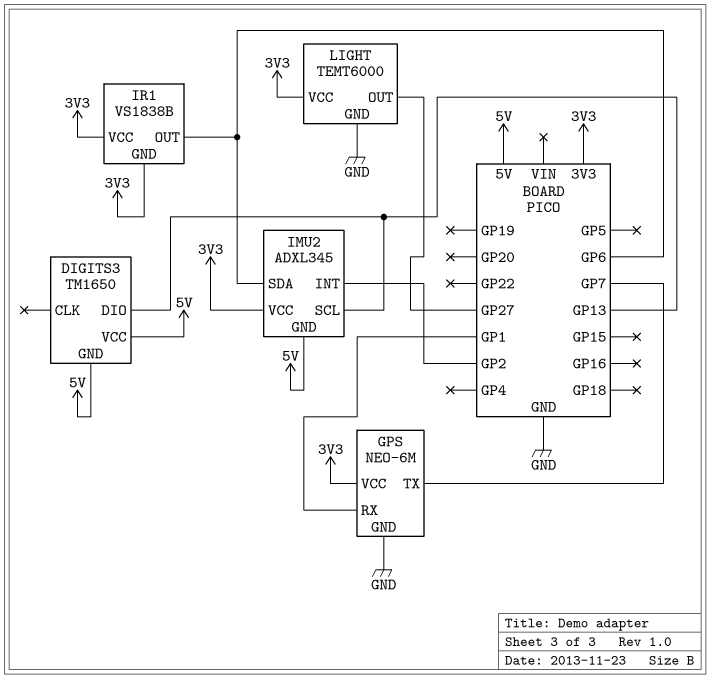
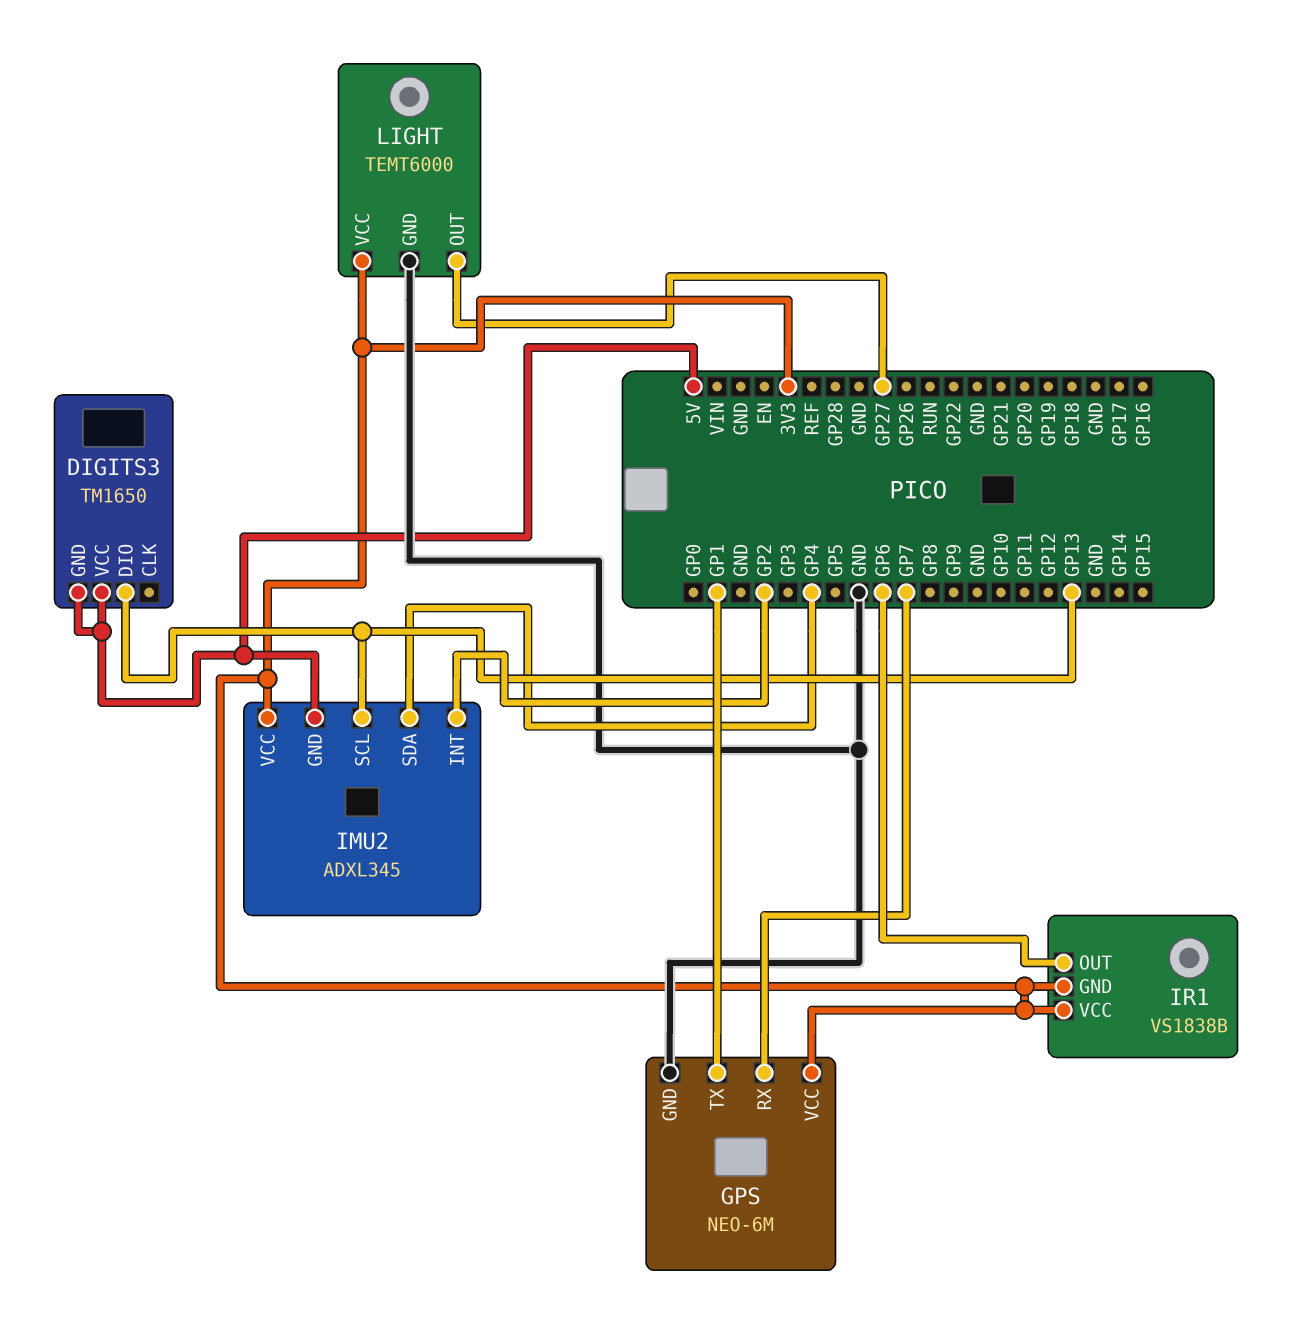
GPS pin RX: GP1 -> GP7
GPS pin TX: GP7 -> GP1
IMU2 pin SDA: GP6 -> GP4

